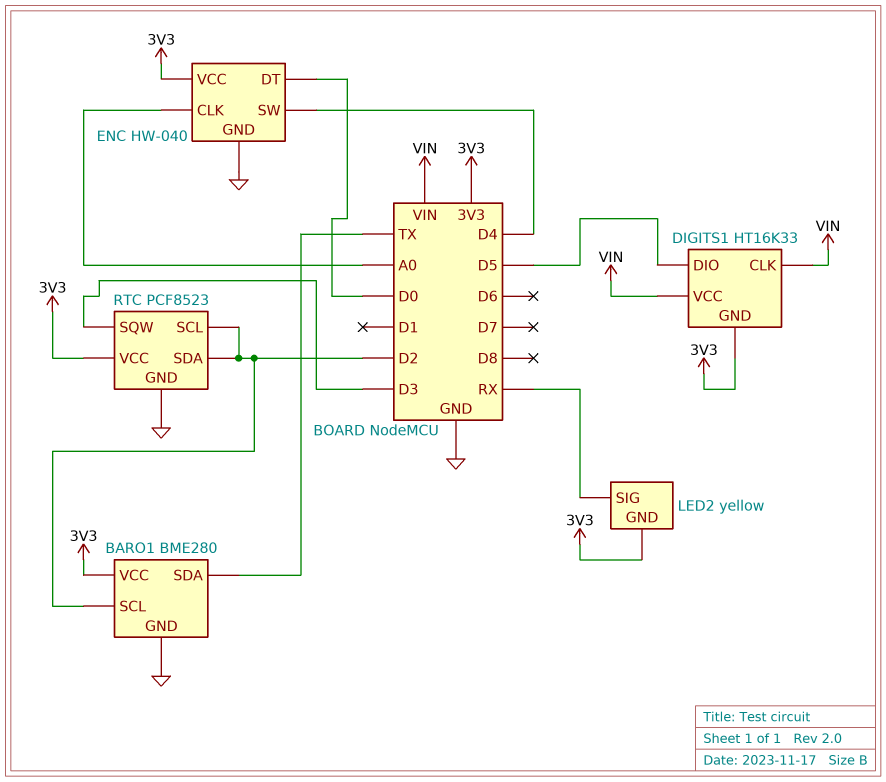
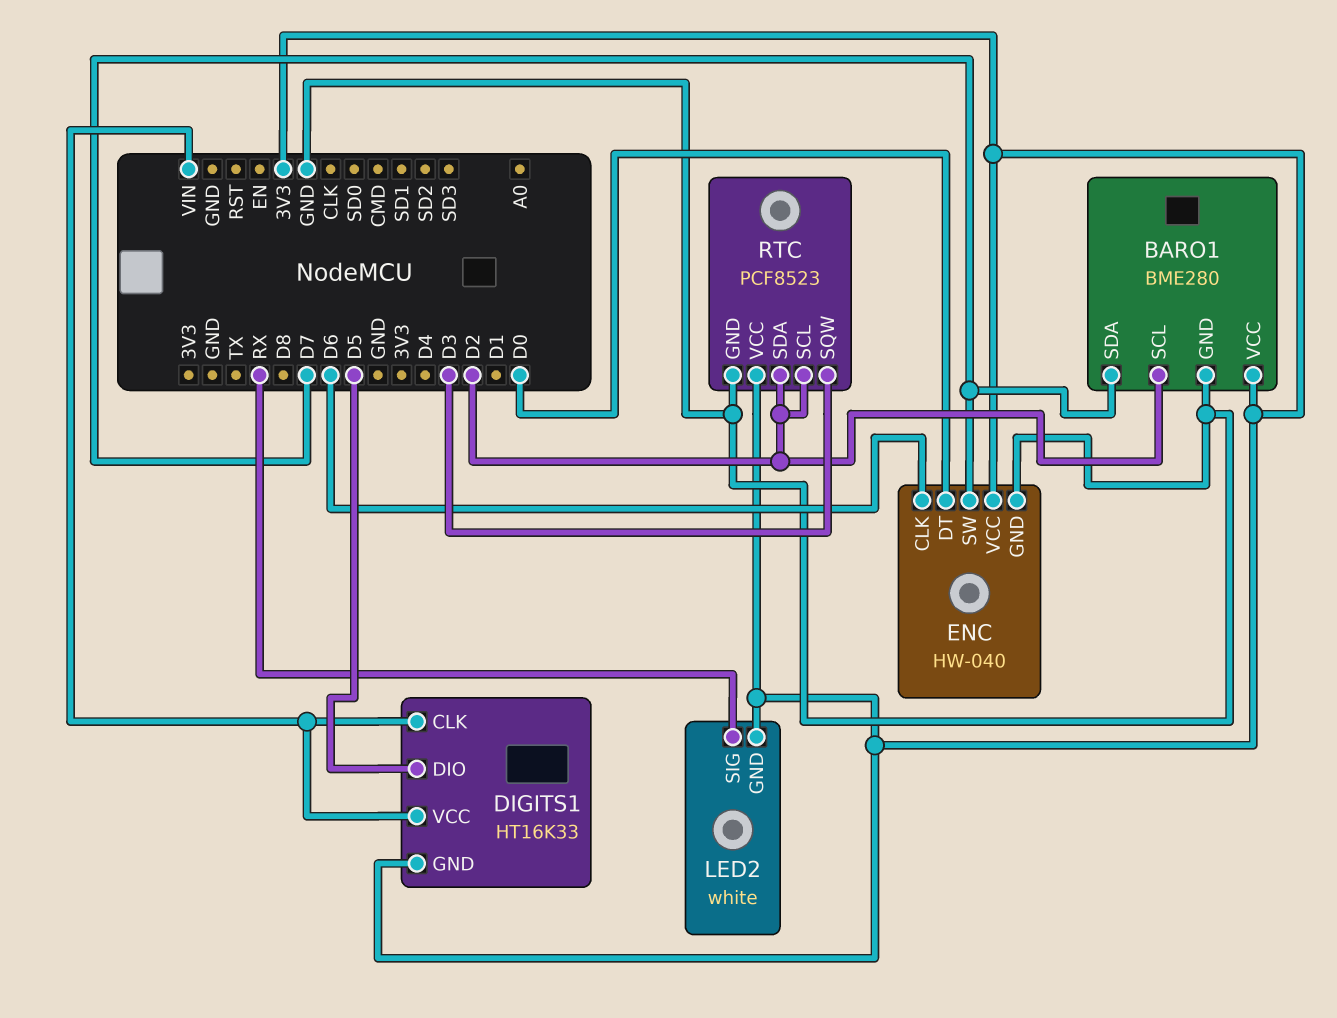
BARO1 pin SDA: TX -> D7
ENC pin CLK: A0 -> D6
ENC pin SW: D4 -> D7
LED2: yellow -> white

